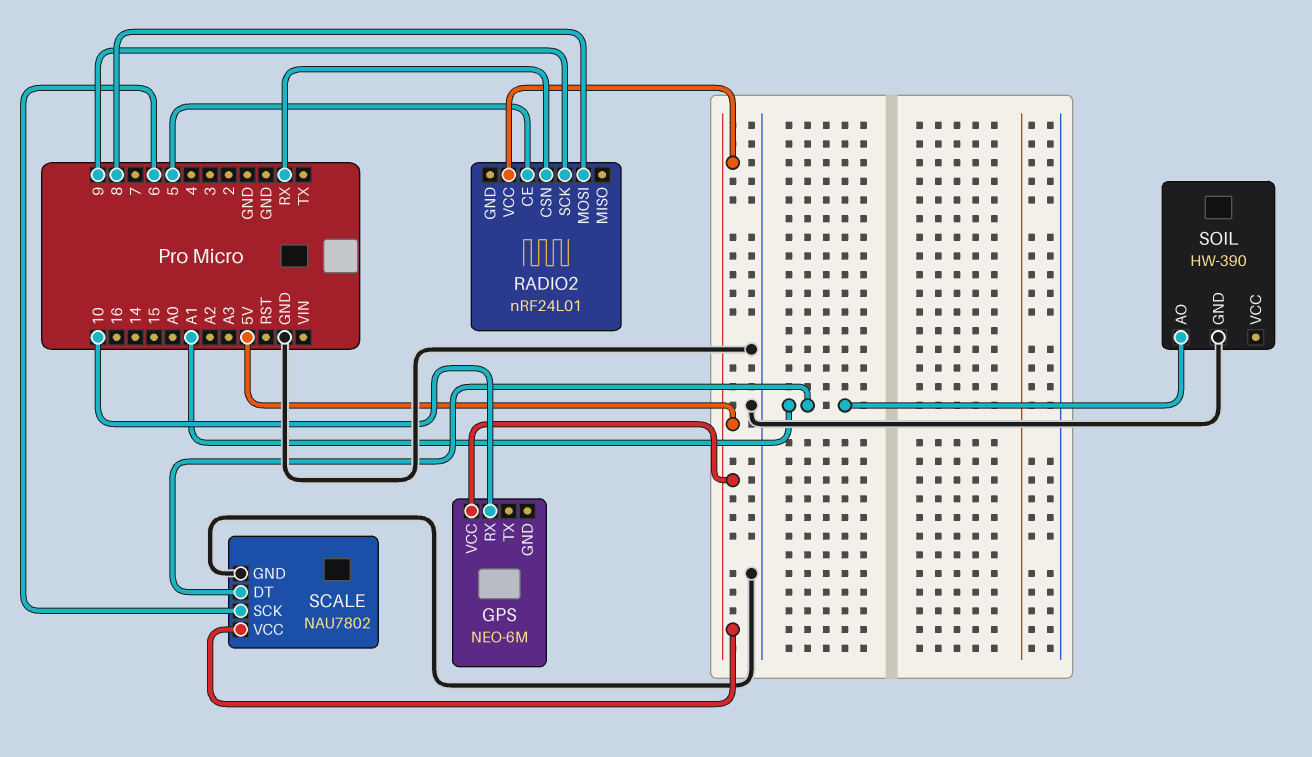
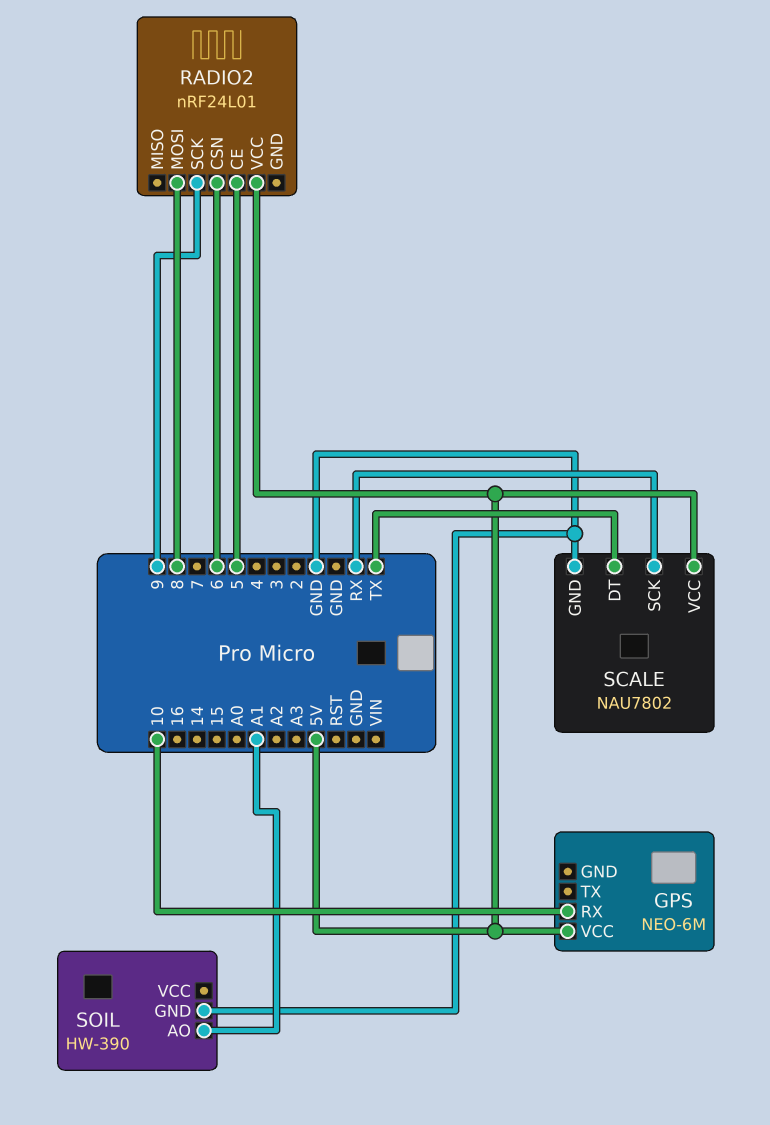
RADIO2 pin CSN: RX -> 6
SCALE pin DT: A1 -> TX
SCALE pin SCK: 6 -> RX

